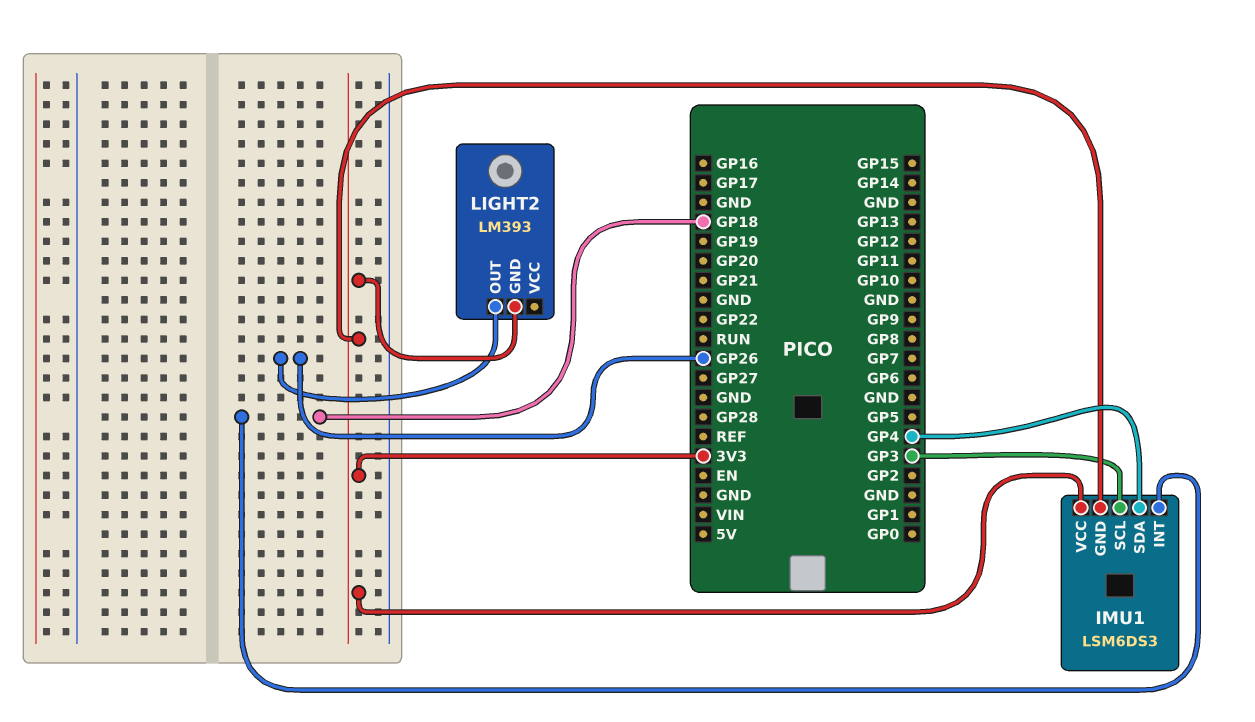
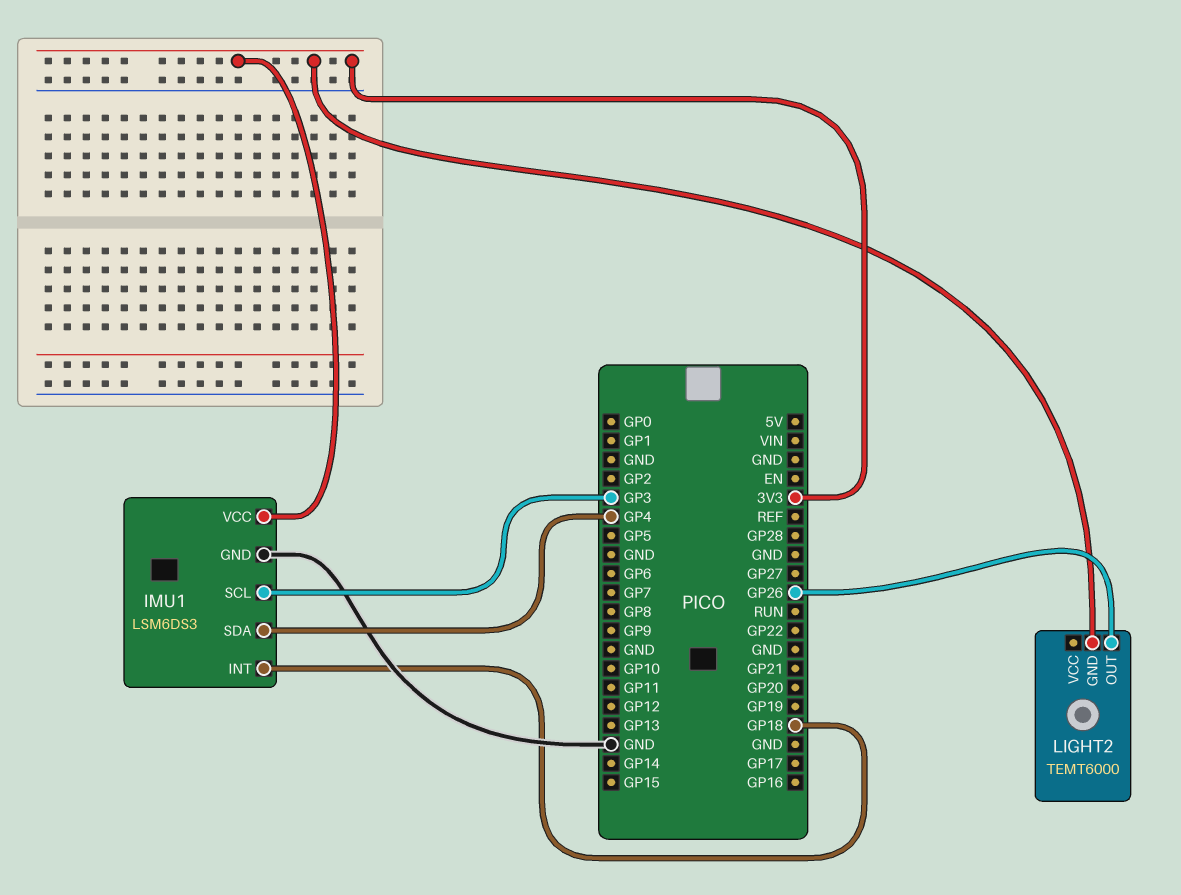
IMU1 pin GND: 3V3 -> GND
LIGHT2: LM393 -> TEMT6000

